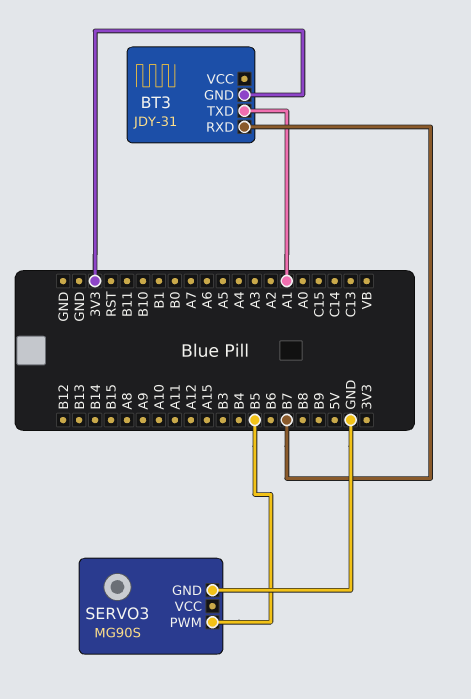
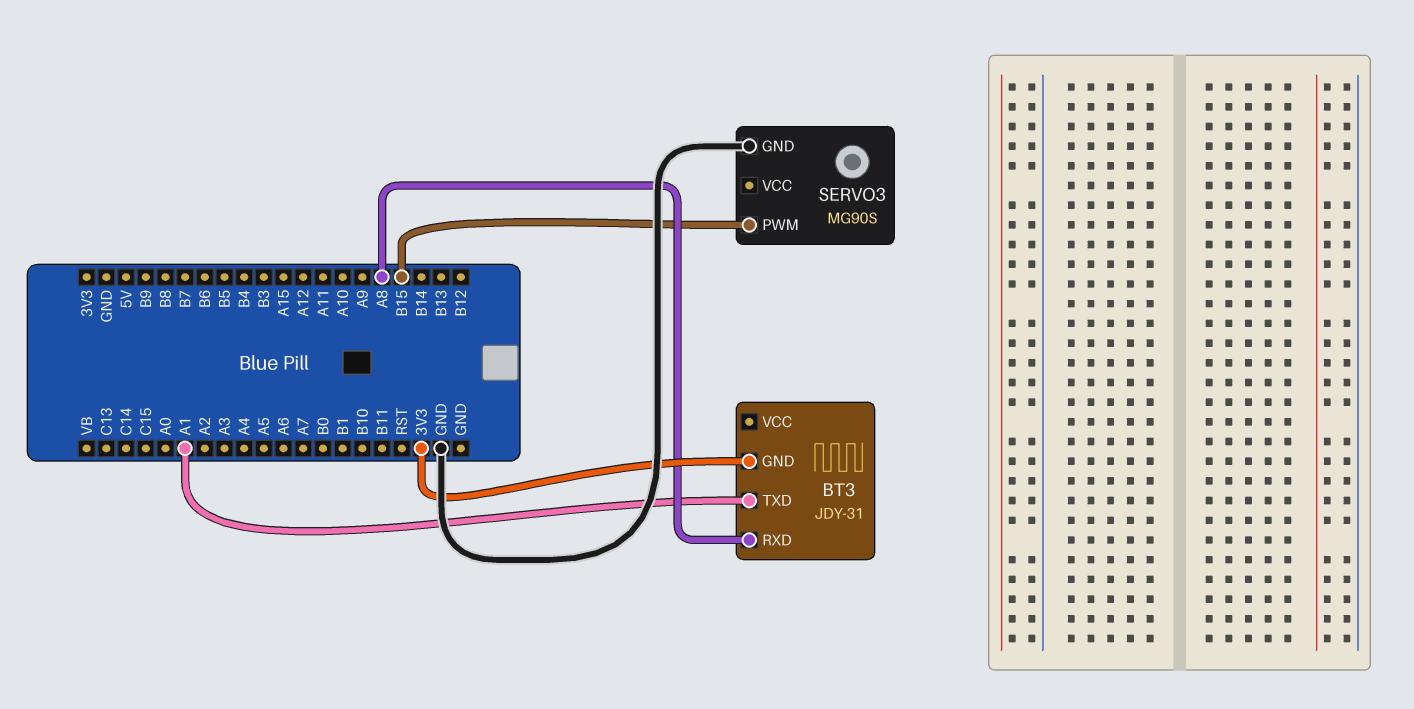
BT3 pin RXD: B7 -> A8
SERVO3 pin PWM: B5 -> B15

